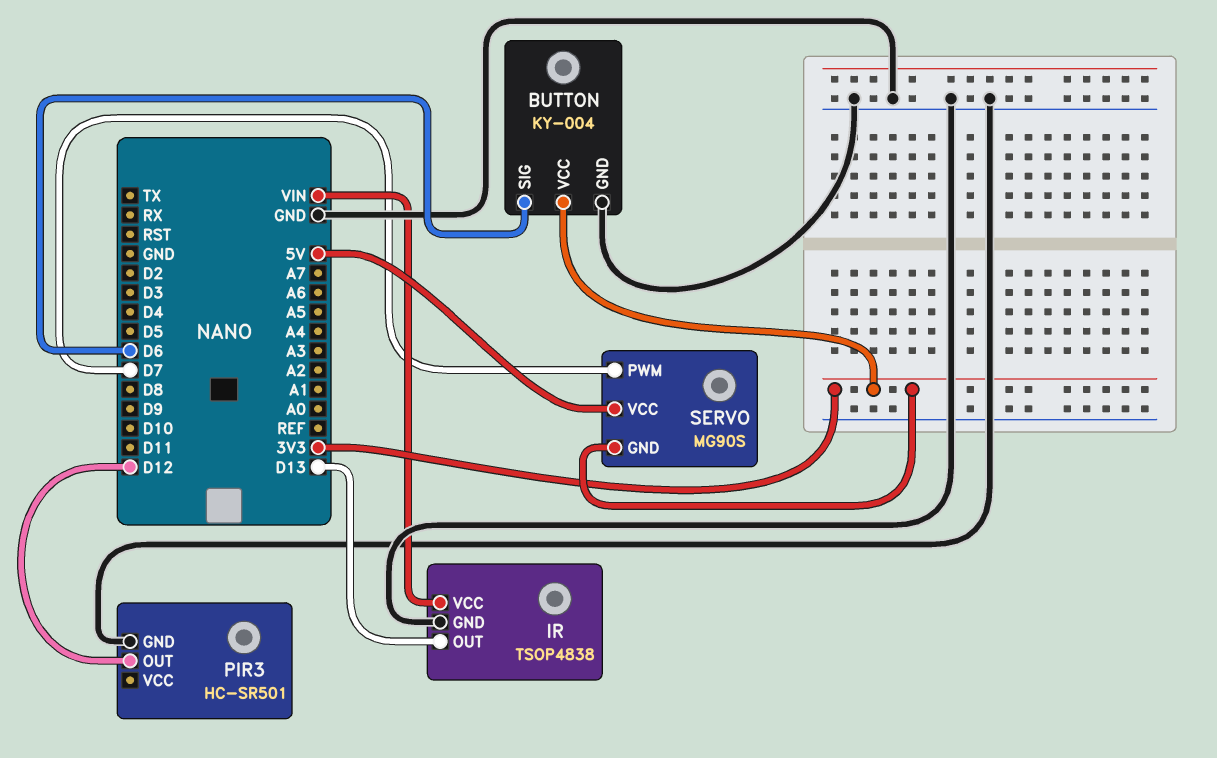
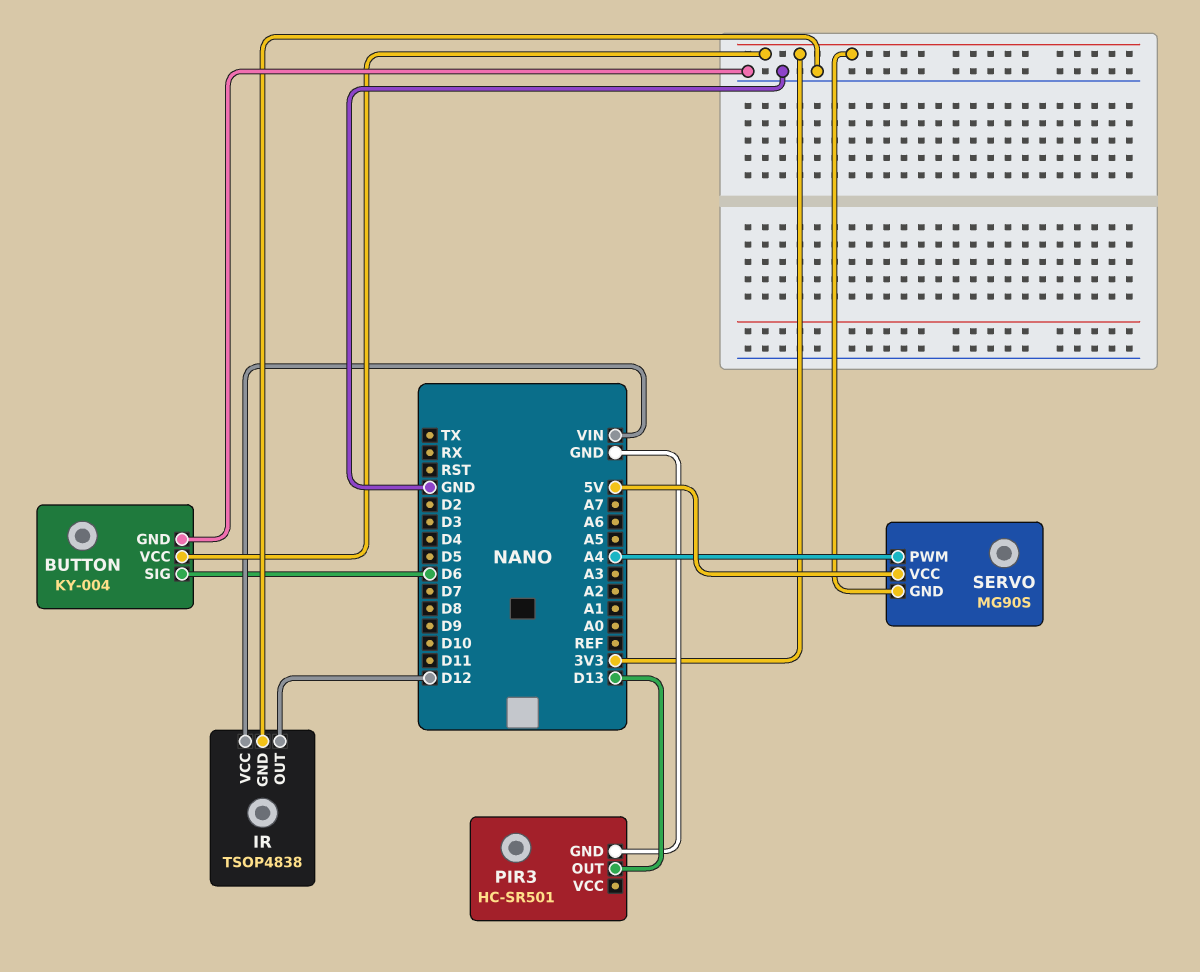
IR pin OUT: D13 -> D12
PIR3 pin OUT: D12 -> D13
SERVO pin PWM: D7 -> A4

